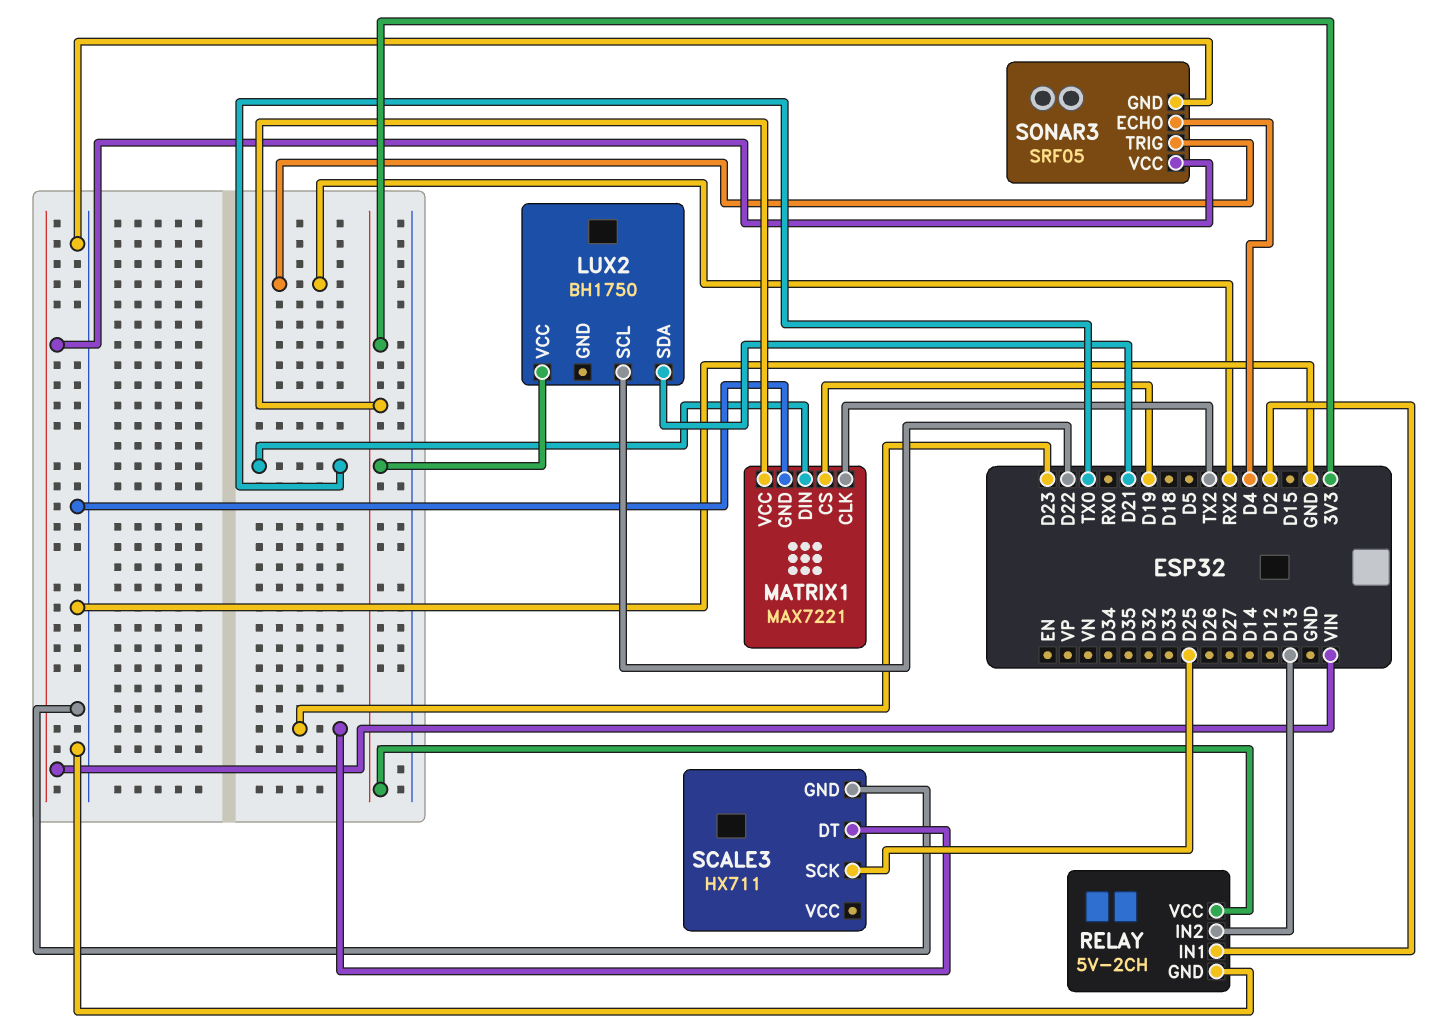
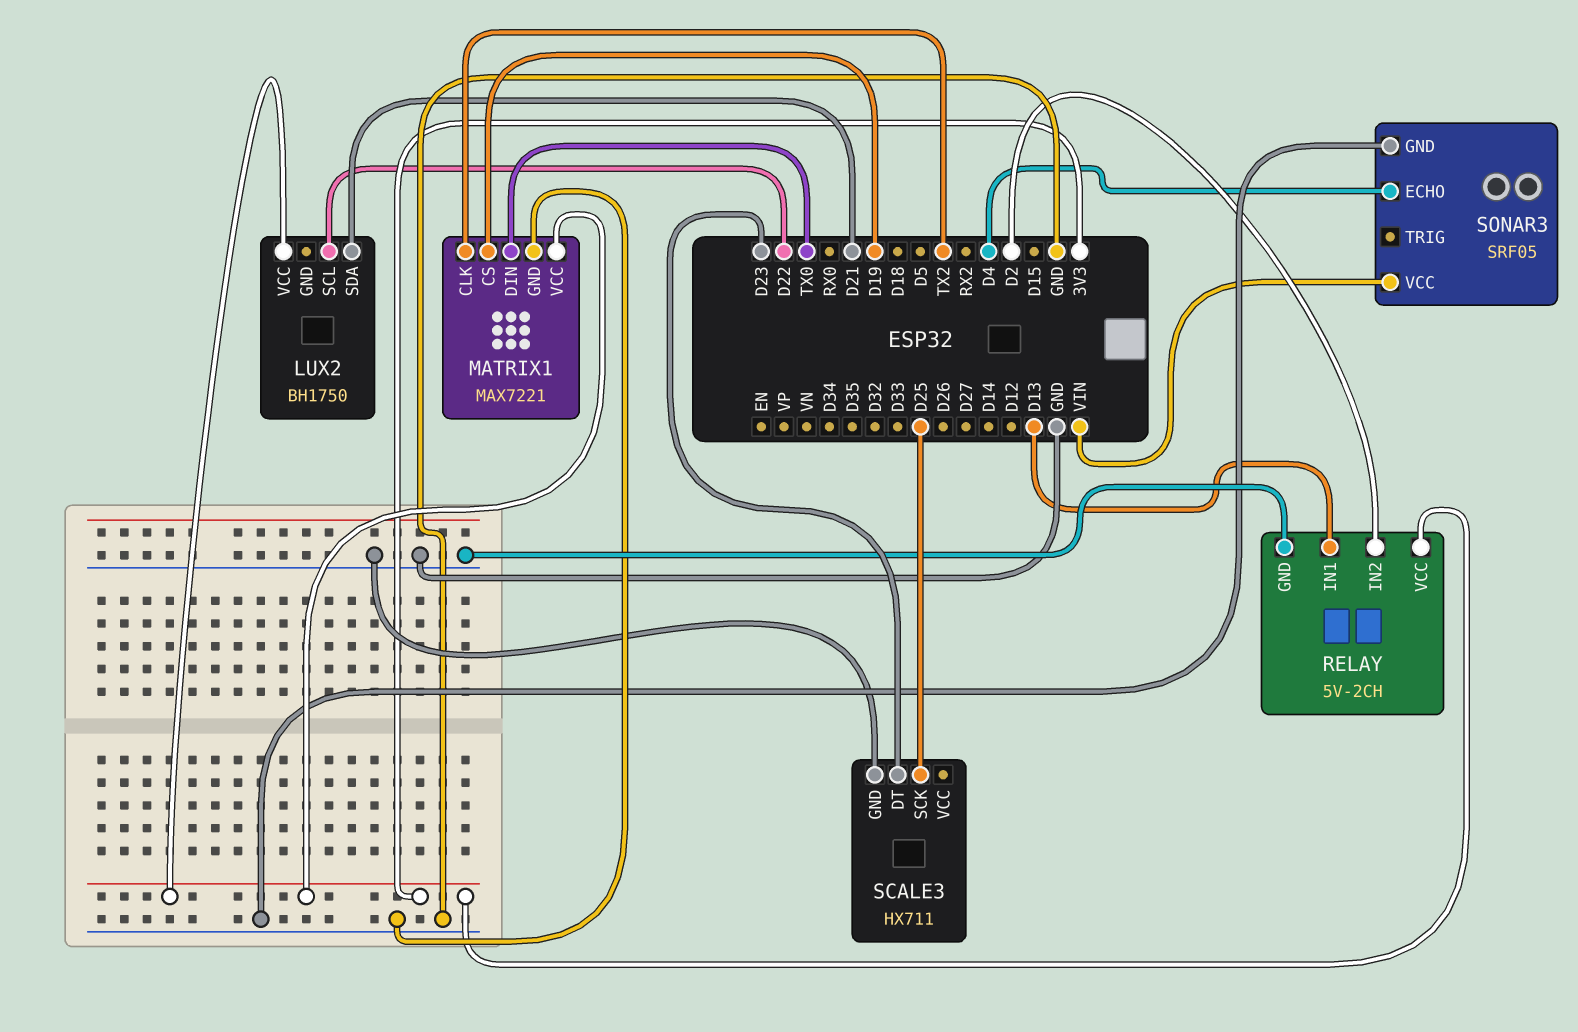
RELAY pin IN1: D2 -> D13
RELAY pin IN2: D13 -> D2
SONAR3 pin TRIG: RX2 -> none

